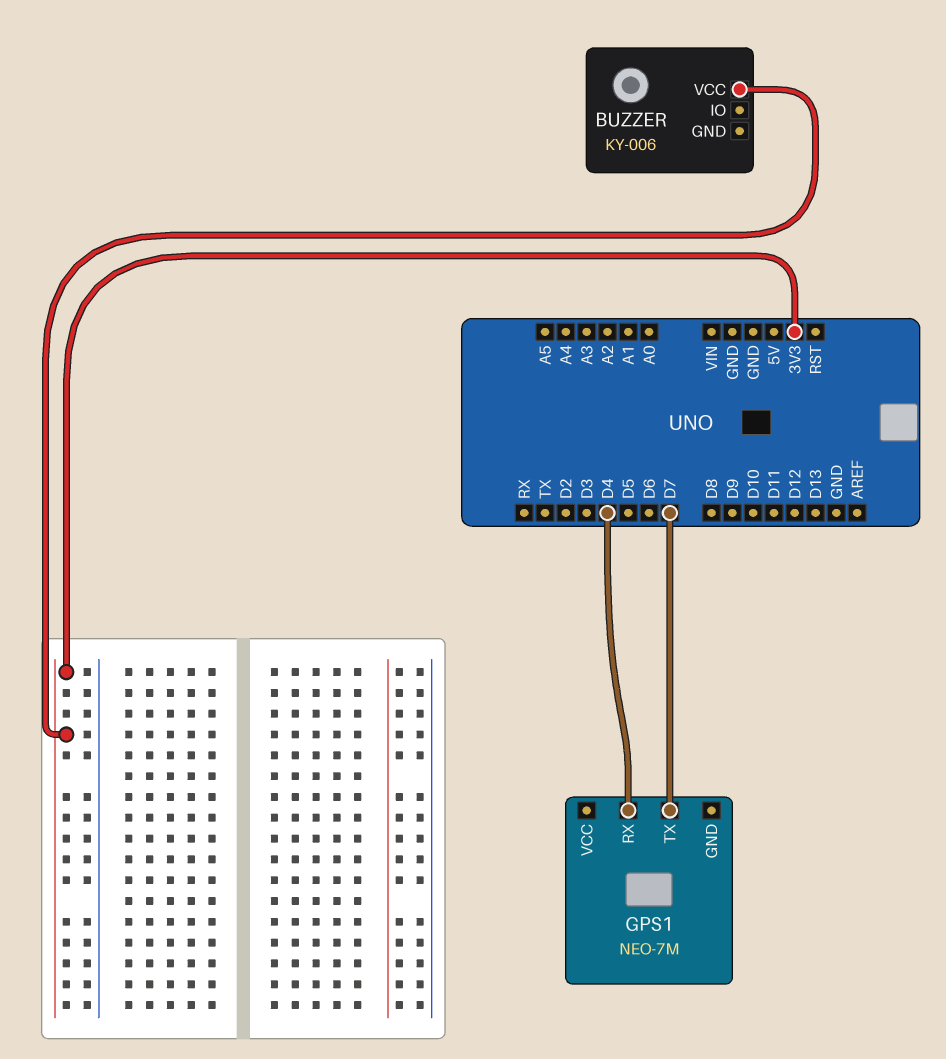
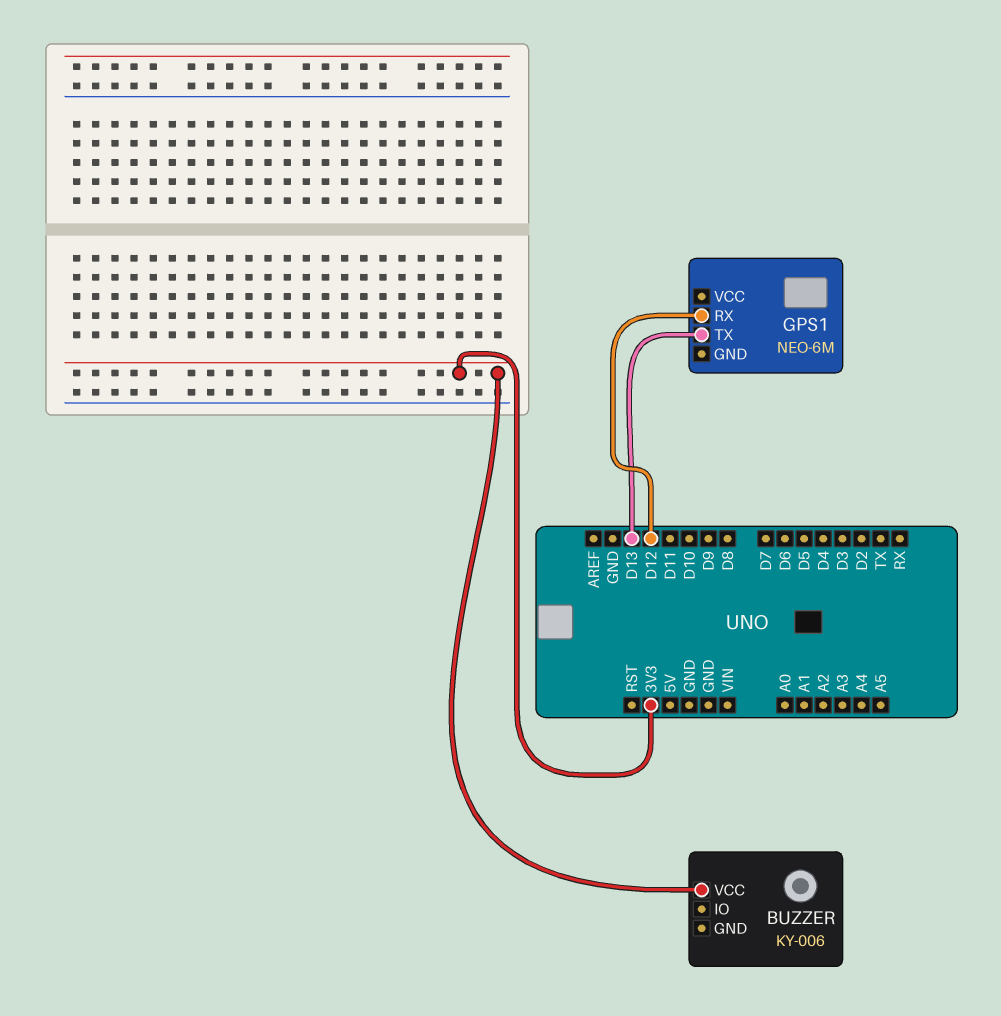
GPS1: NEO-7M -> NEO-6M
GPS1 pin RX: D4 -> D12
GPS1 pin TX: D7 -> D13

